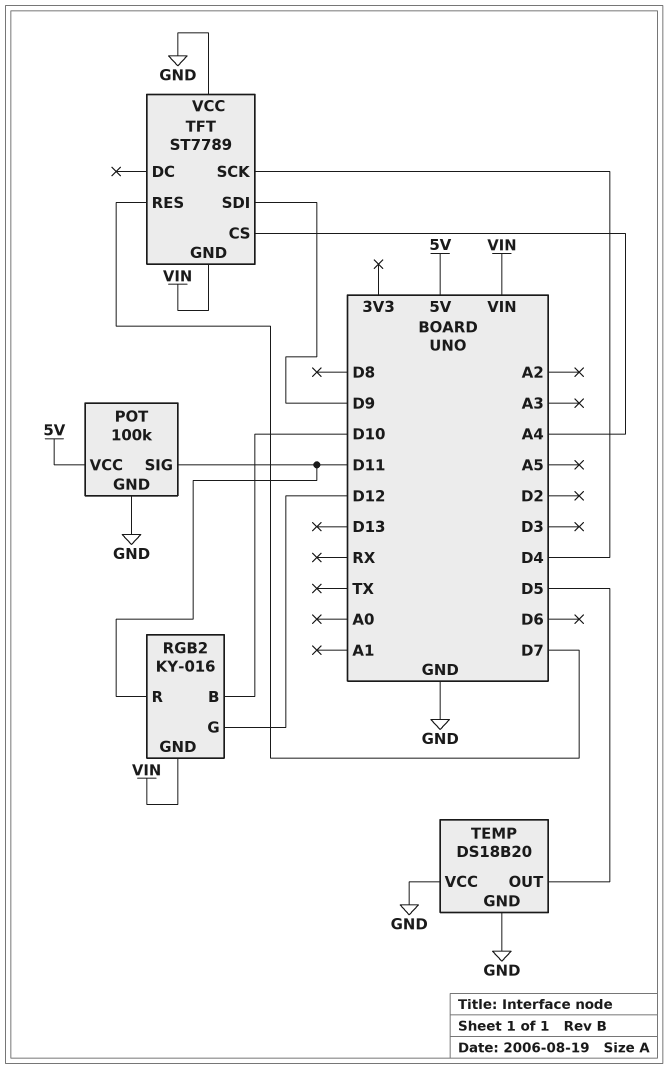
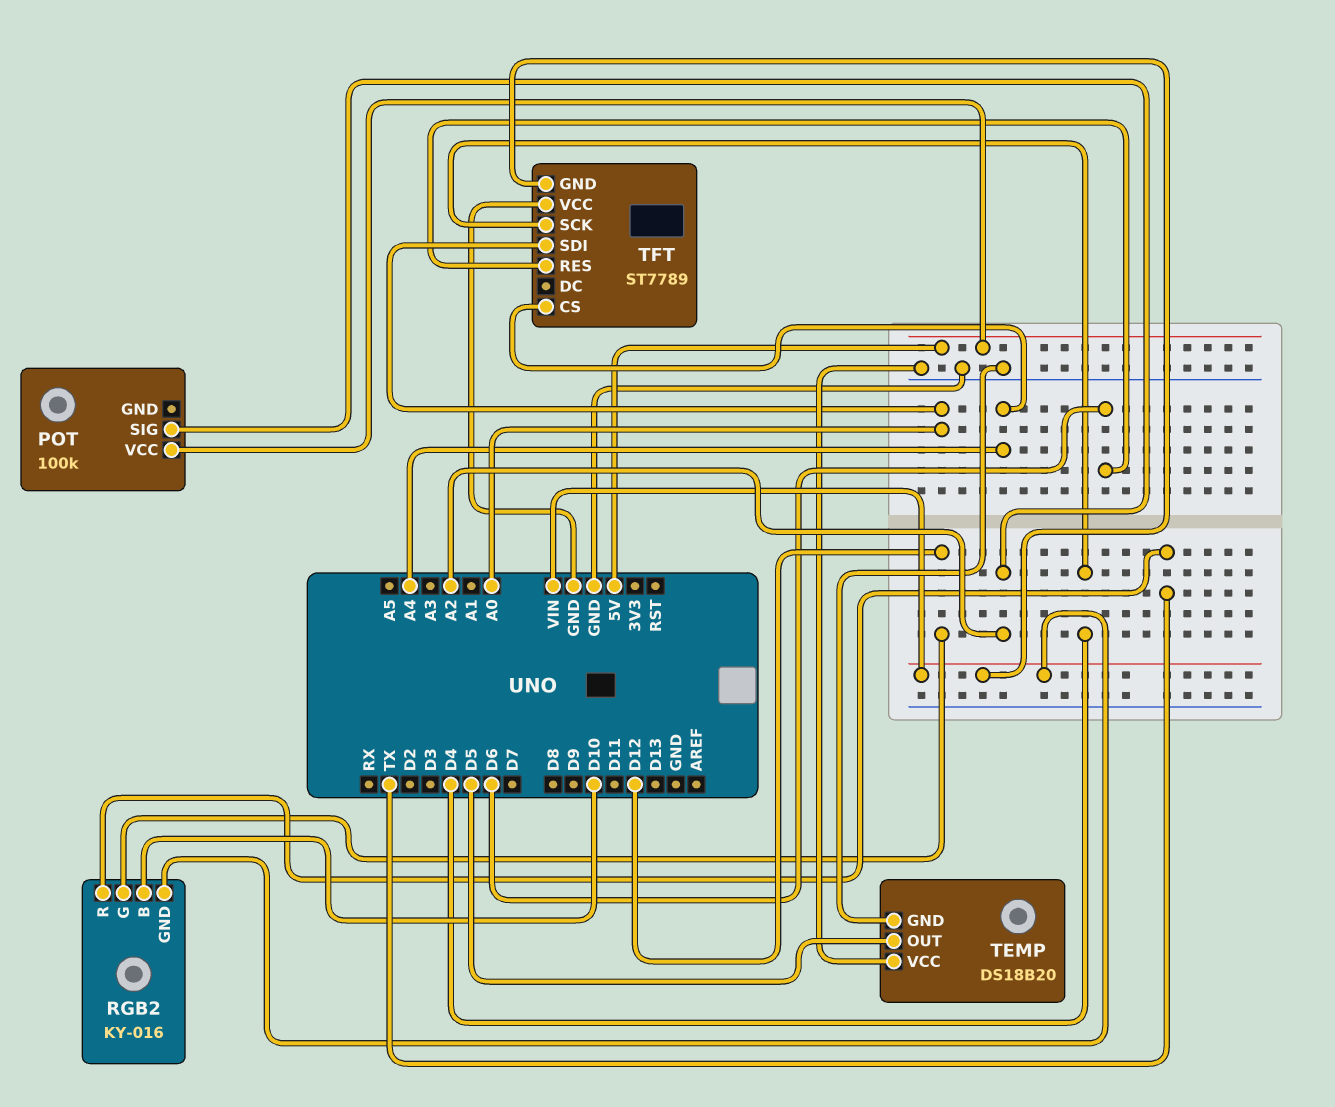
POT pin GND: GND -> none
POT pin SIG: D11 -> A2
RGB2 pin R: D11 -> TX
TFT pin RES: D7 -> D6
TFT pin SDI: D9 -> A0

